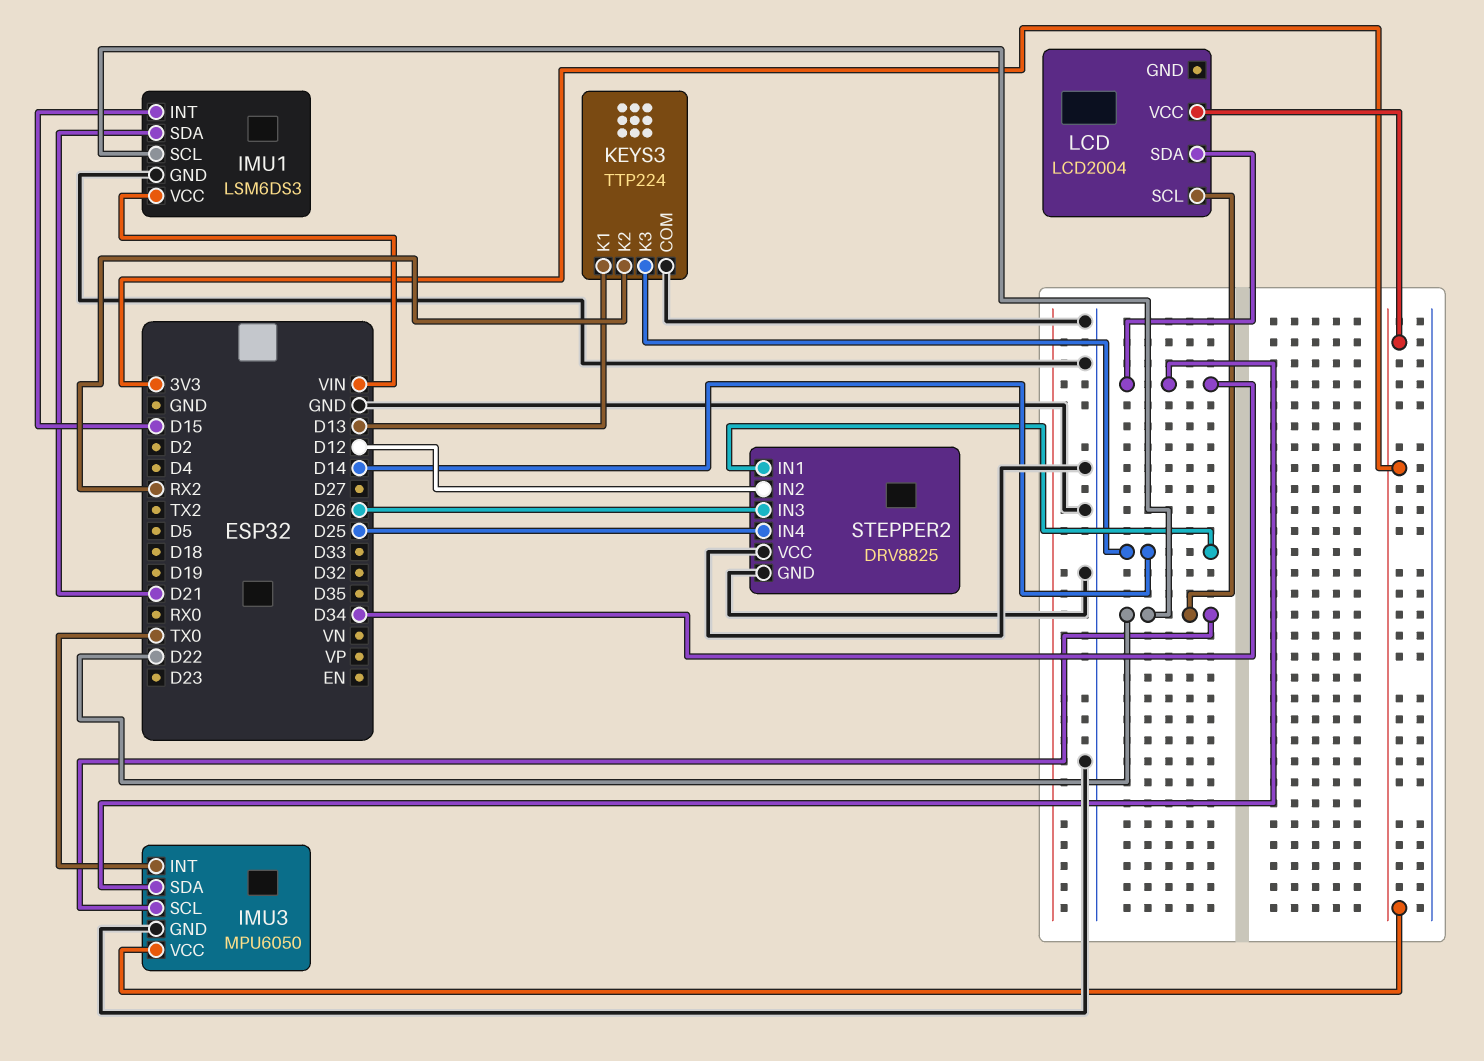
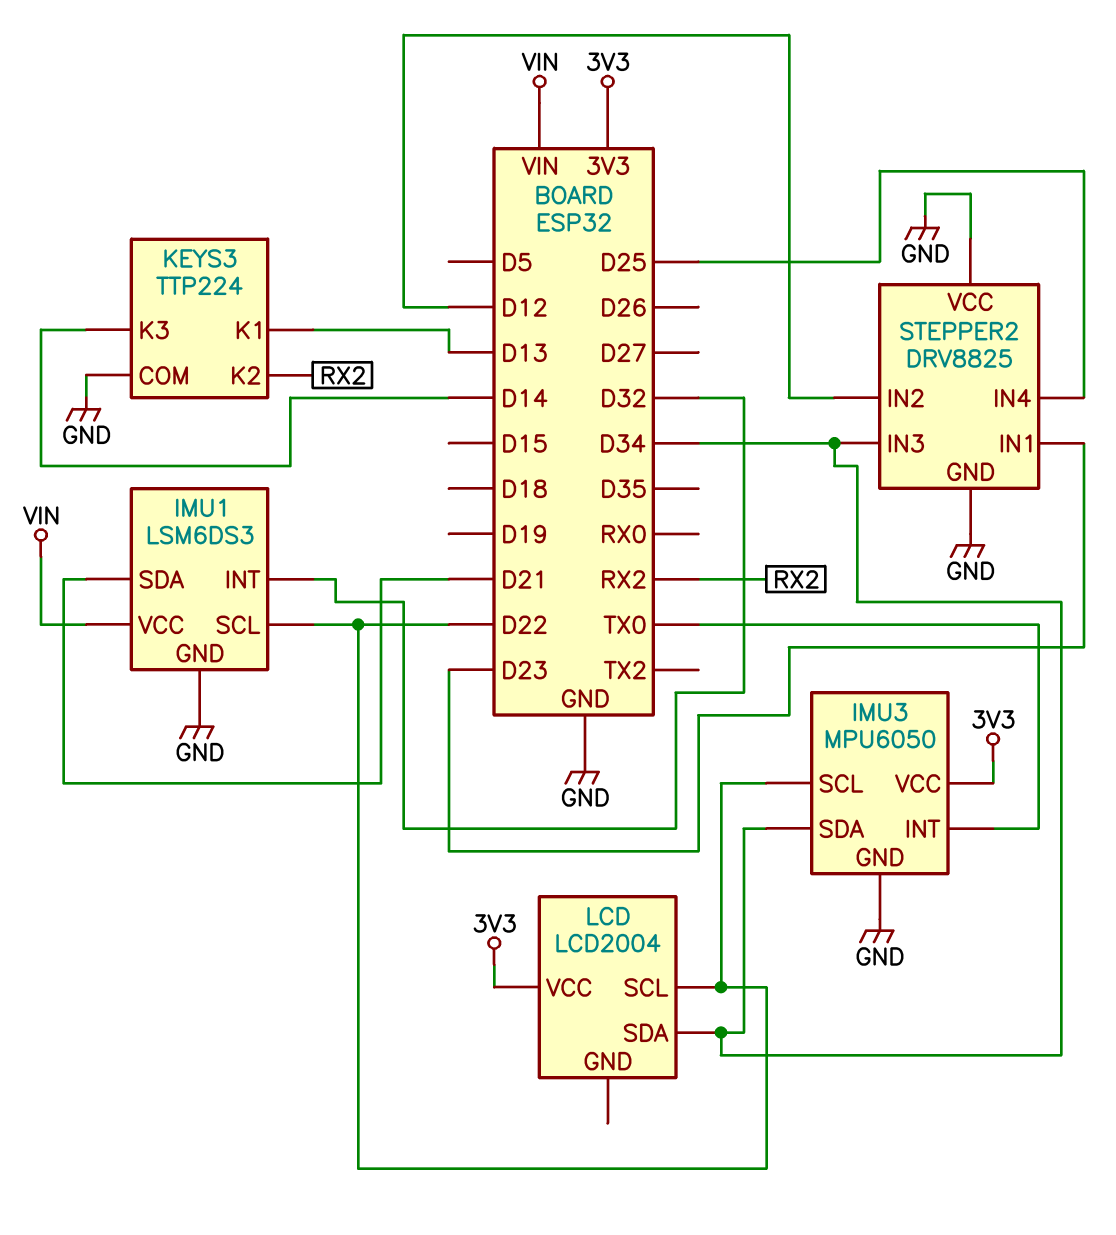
IMU1 pin INT: D15 -> D32
STEPPER2 pin IN1: D14 -> D23
STEPPER2 pin IN3: D26 -> D34

